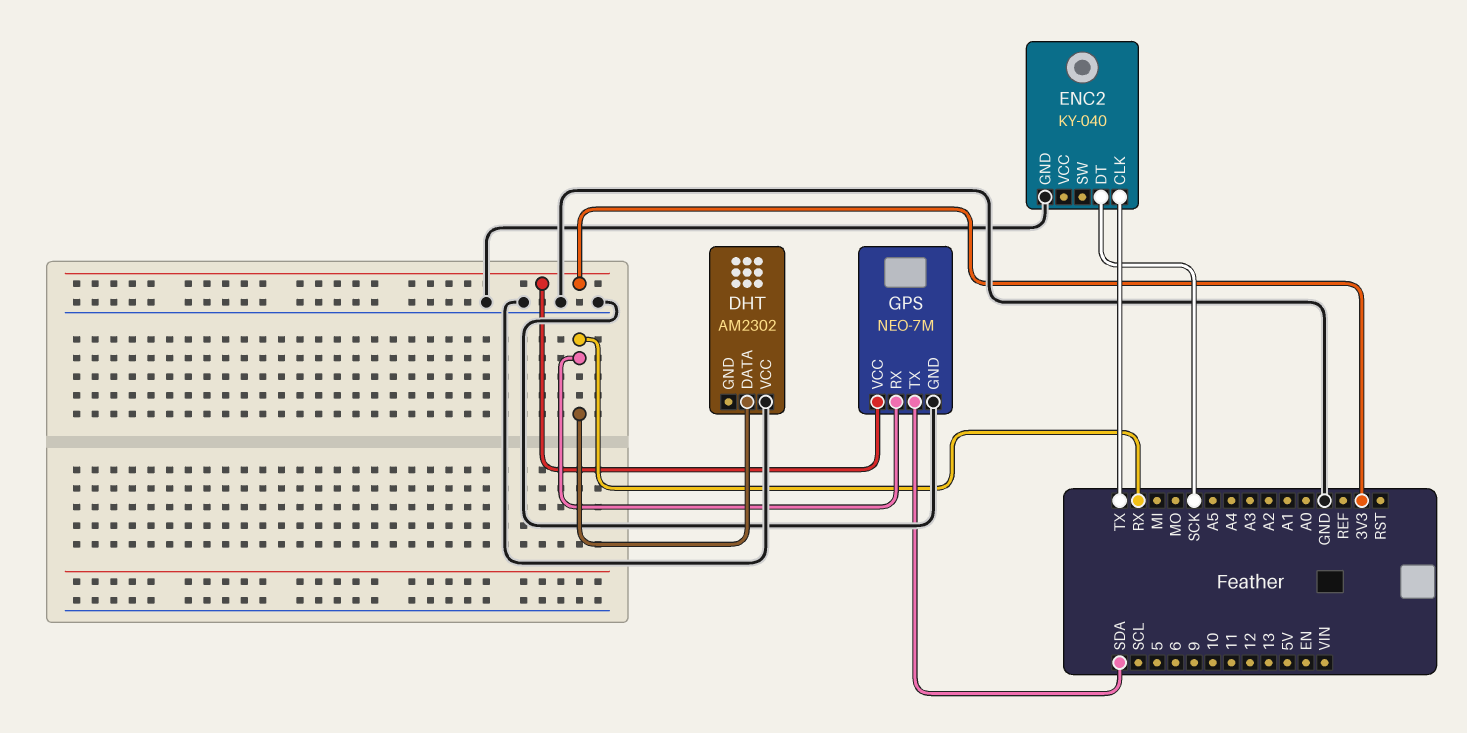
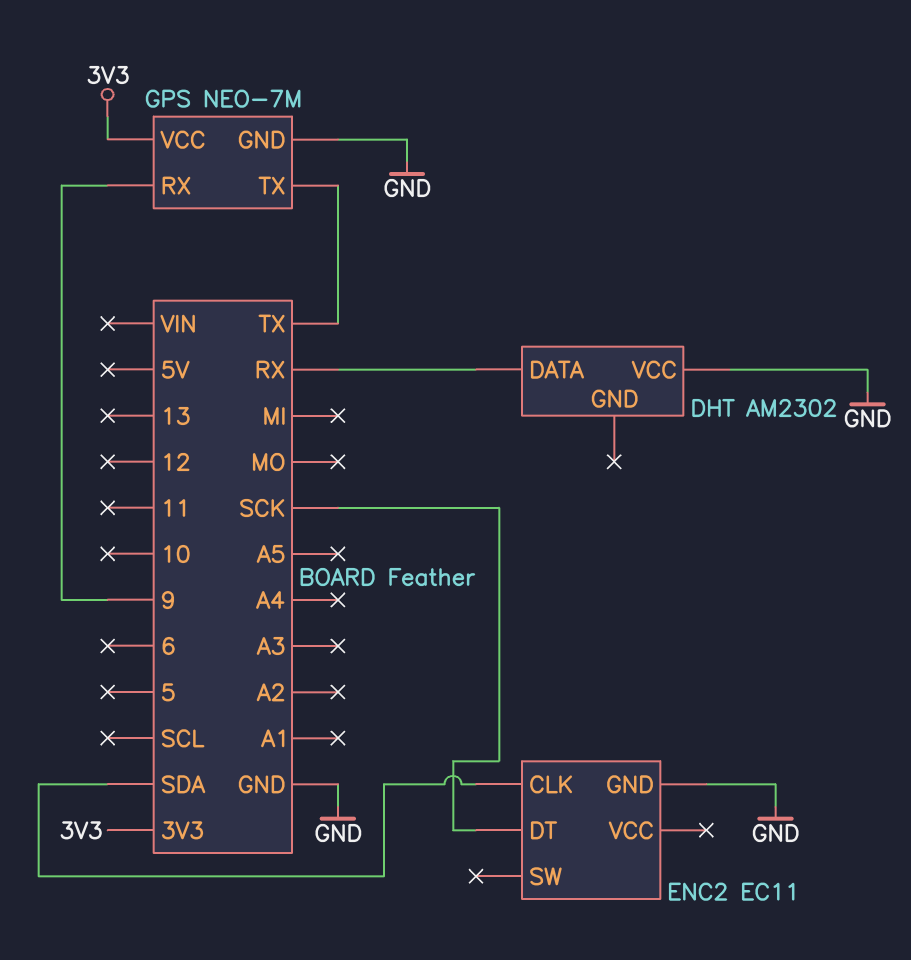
ENC2: KY-040 -> EC11
ENC2 pin CLK: TX -> SDA
GPS pin RX: RX -> 9
GPS pin TX: SDA -> TX

